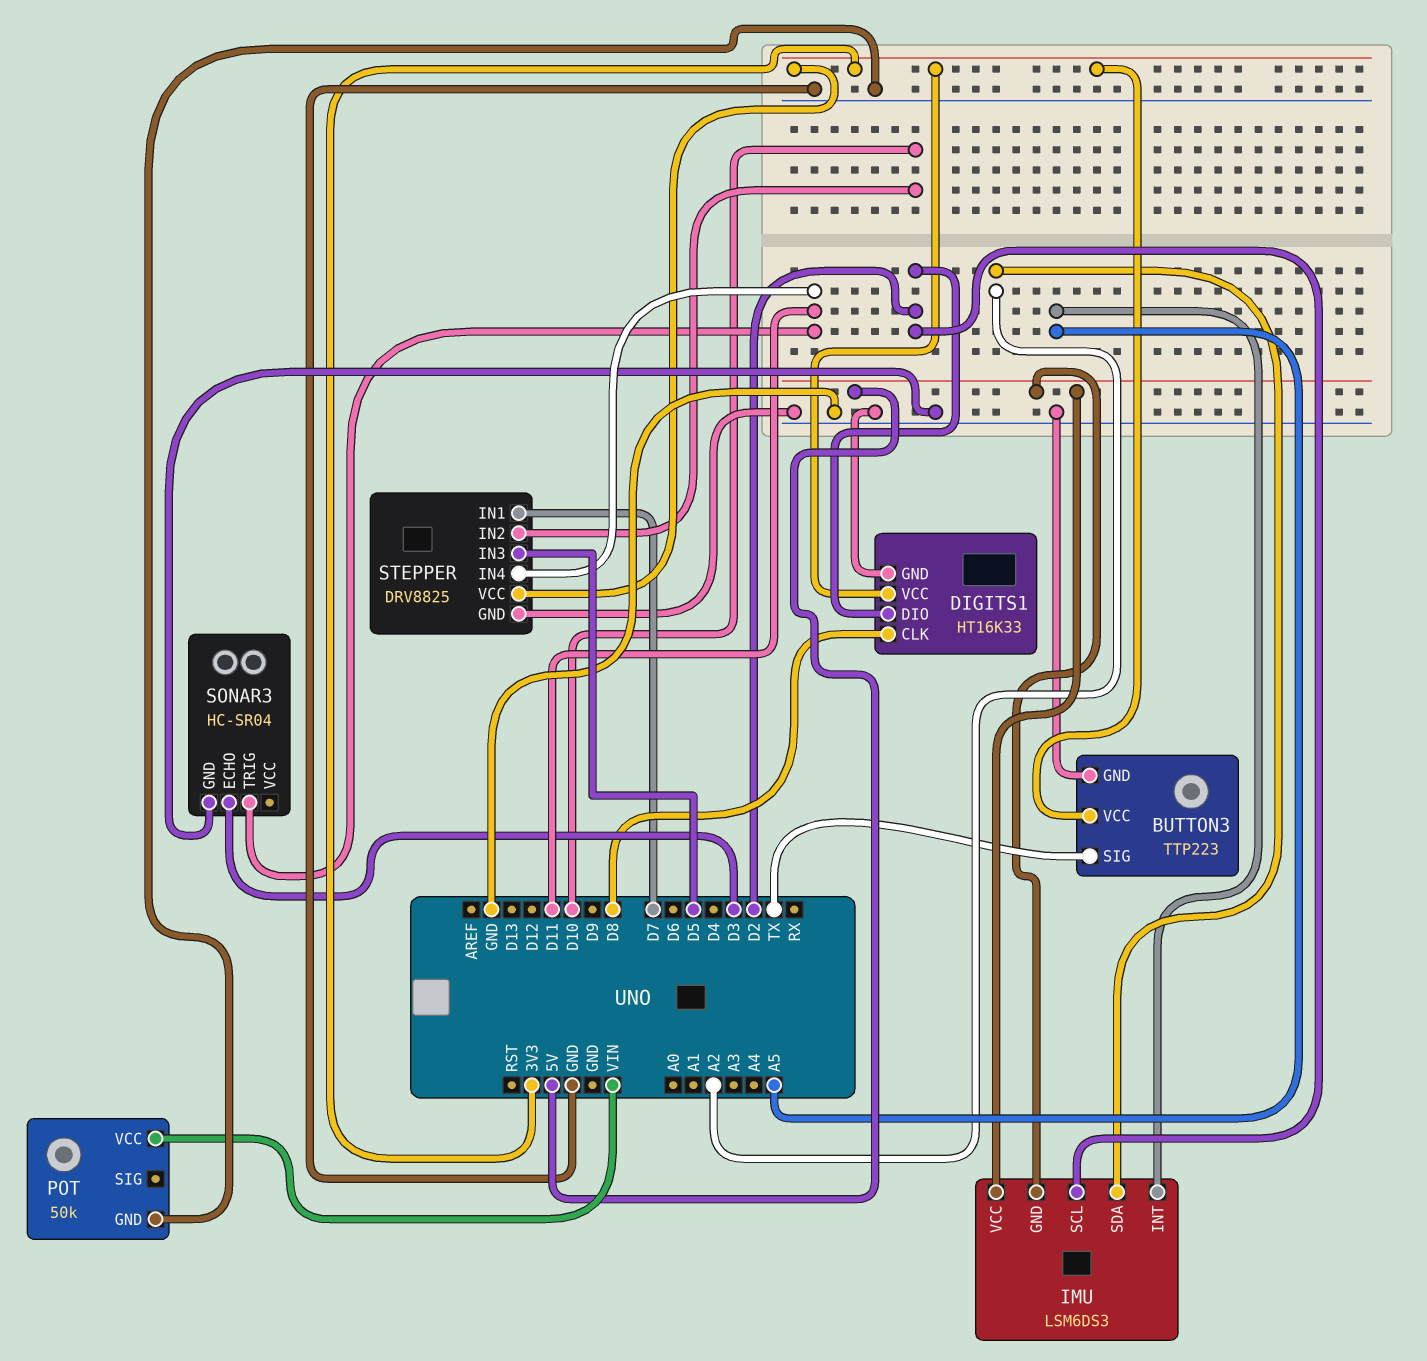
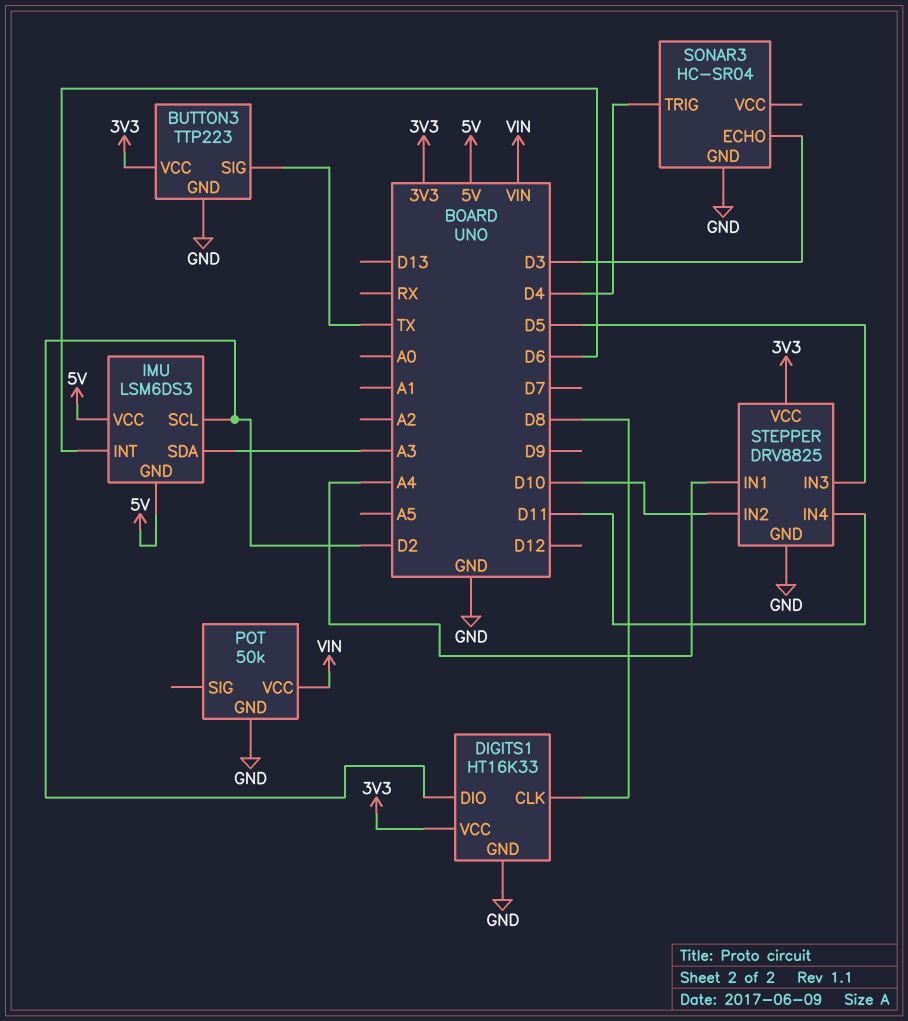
IMU pin INT: A5 -> D6
IMU pin SDA: A2 -> A3
SONAR3 pin TRIG: D11 -> D4
STEPPER pin IN1: D7 -> A4

